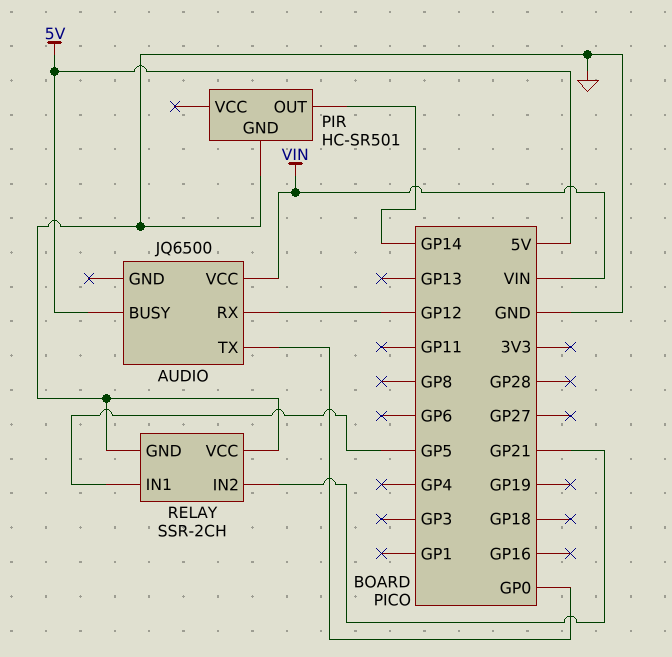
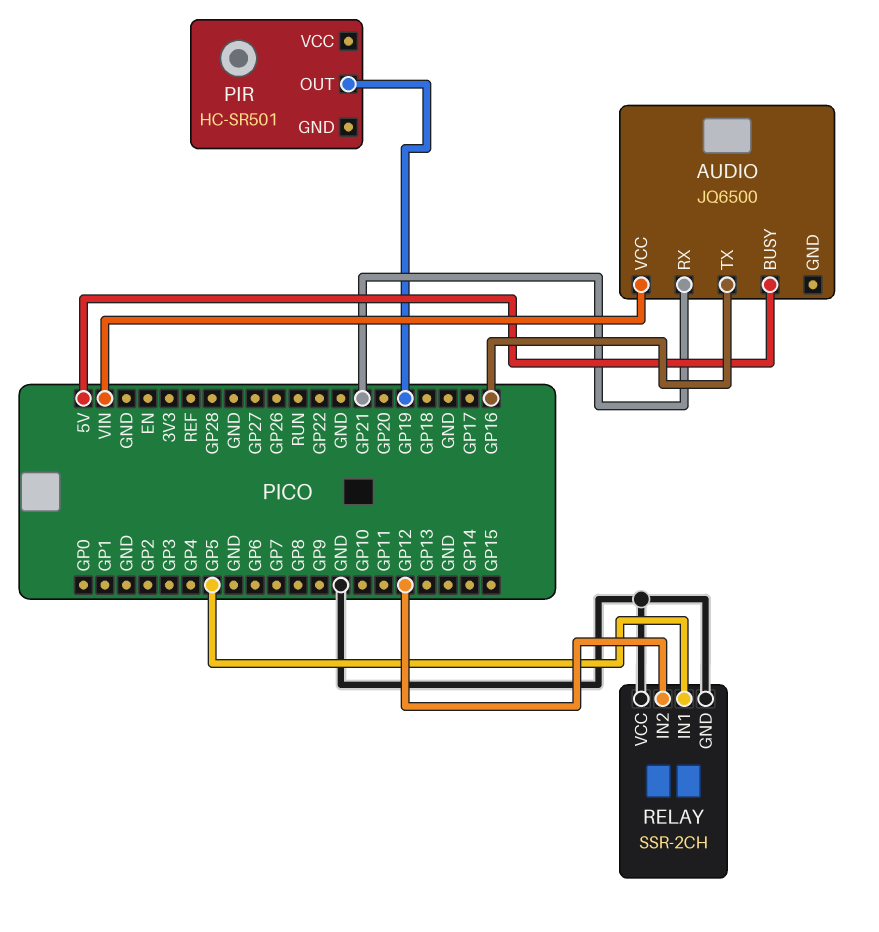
AUDIO pin RX: GP12 -> GP21
AUDIO pin TX: GP0 -> GP16
PIR pin GND: GND -> none
PIR pin OUT: GP14 -> GP19
RELAY pin IN2: GP21 -> GP12

